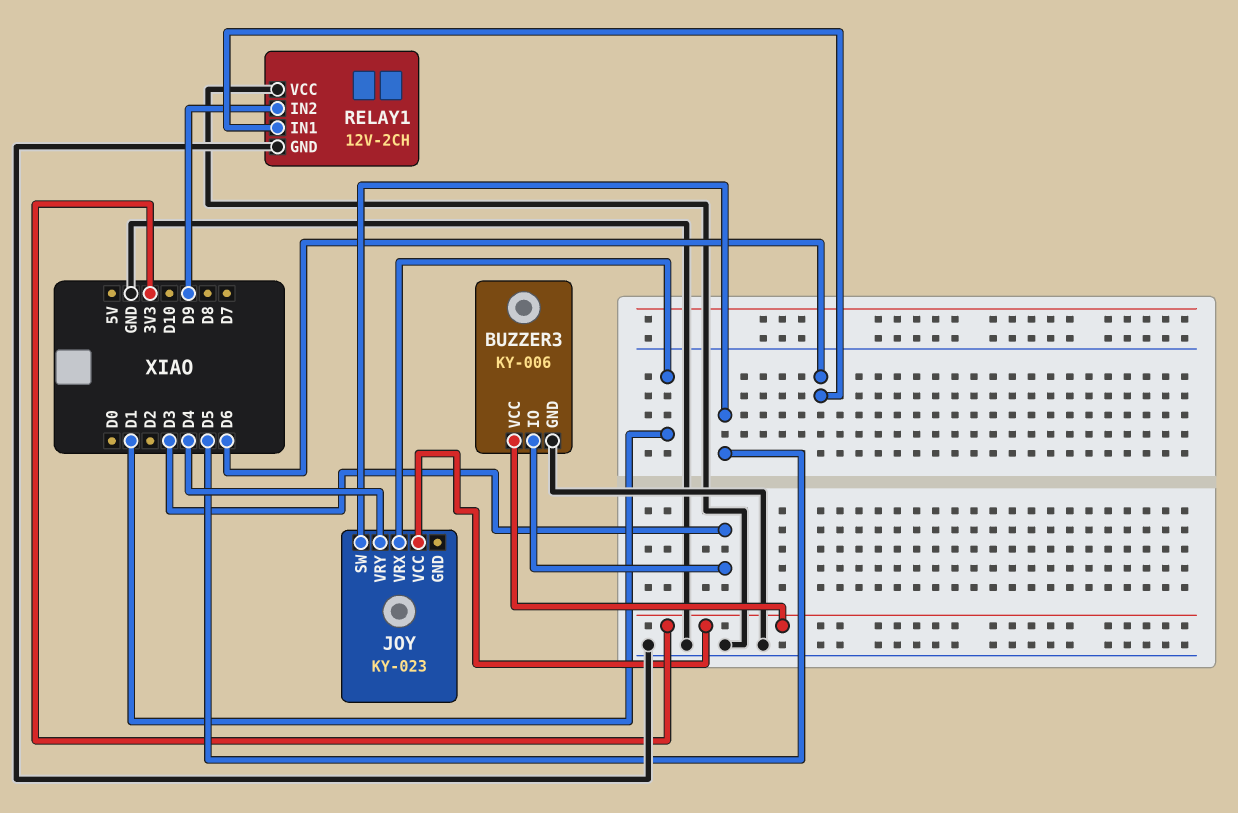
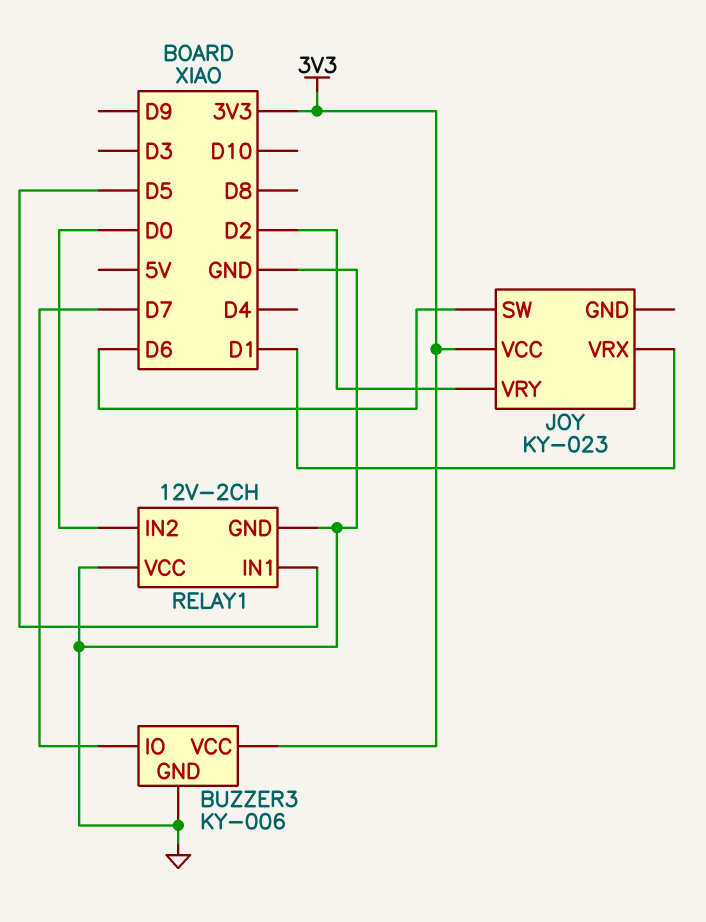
BUZZER3 pin IO: D3 -> D7
JOY pin SW: D5 -> D6
JOY pin VRY: D4 -> D2
RELAY1 pin IN1: D6 -> D5
RELAY1 pin IN2: D9 -> D0

